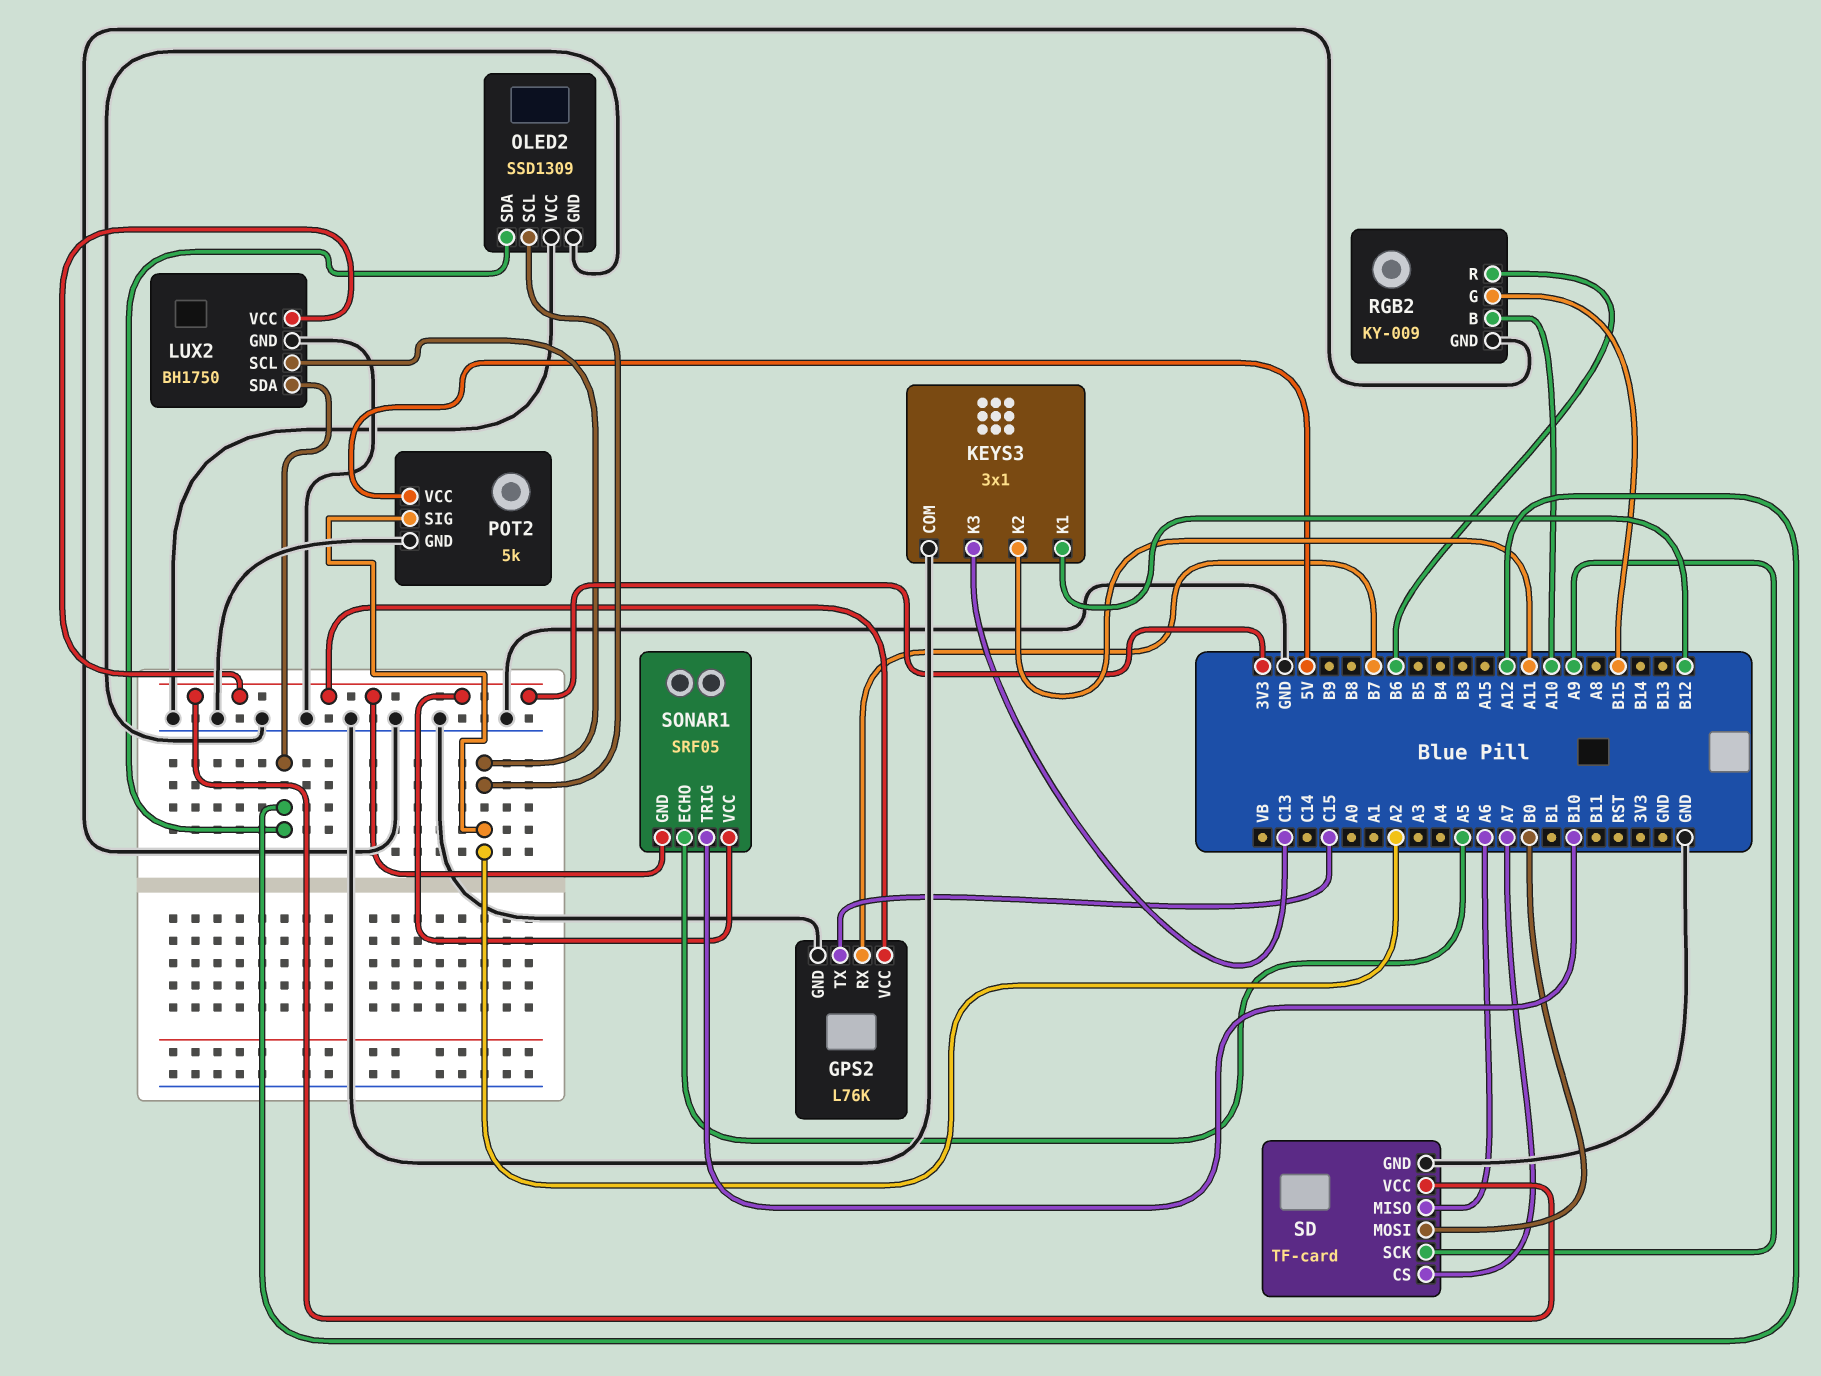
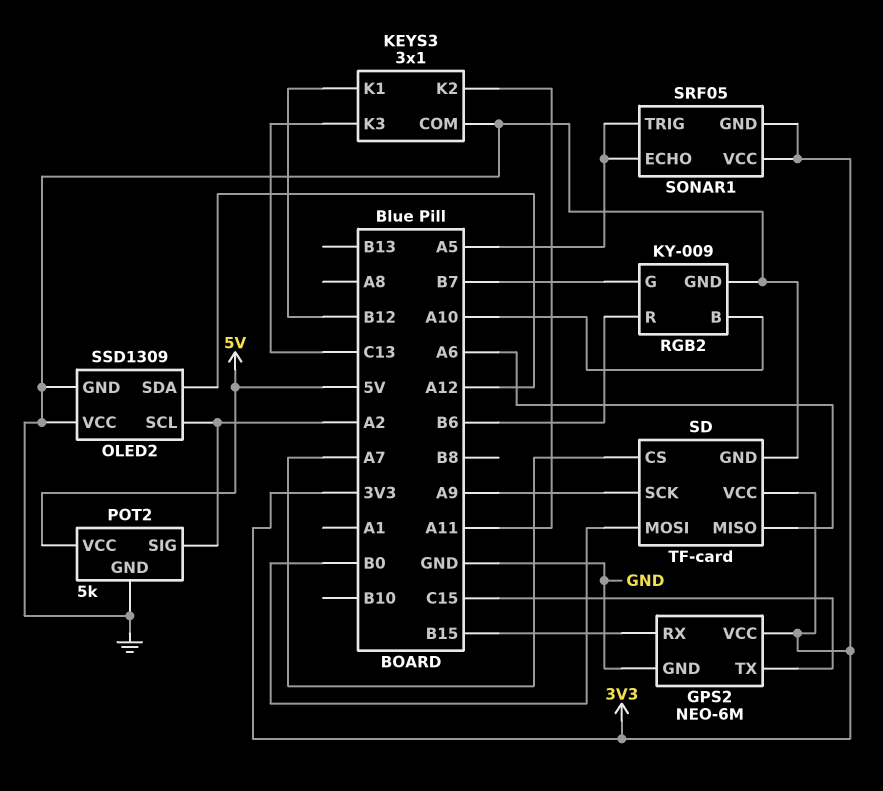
GPS2: L76K -> NEO-6M
GPS2 pin RX: B7 -> B15
LUX2: BH1750 -> none
LUX2 pin GND: GND -> none
LUX2 pin SCL: A2 -> none
LUX2 pin SDA: A12 -> none
LUX2 pin VCC: 3V3 -> none
RGB2 pin G: B15 -> B7
SONAR1 pin TRIG: B10 -> A5

